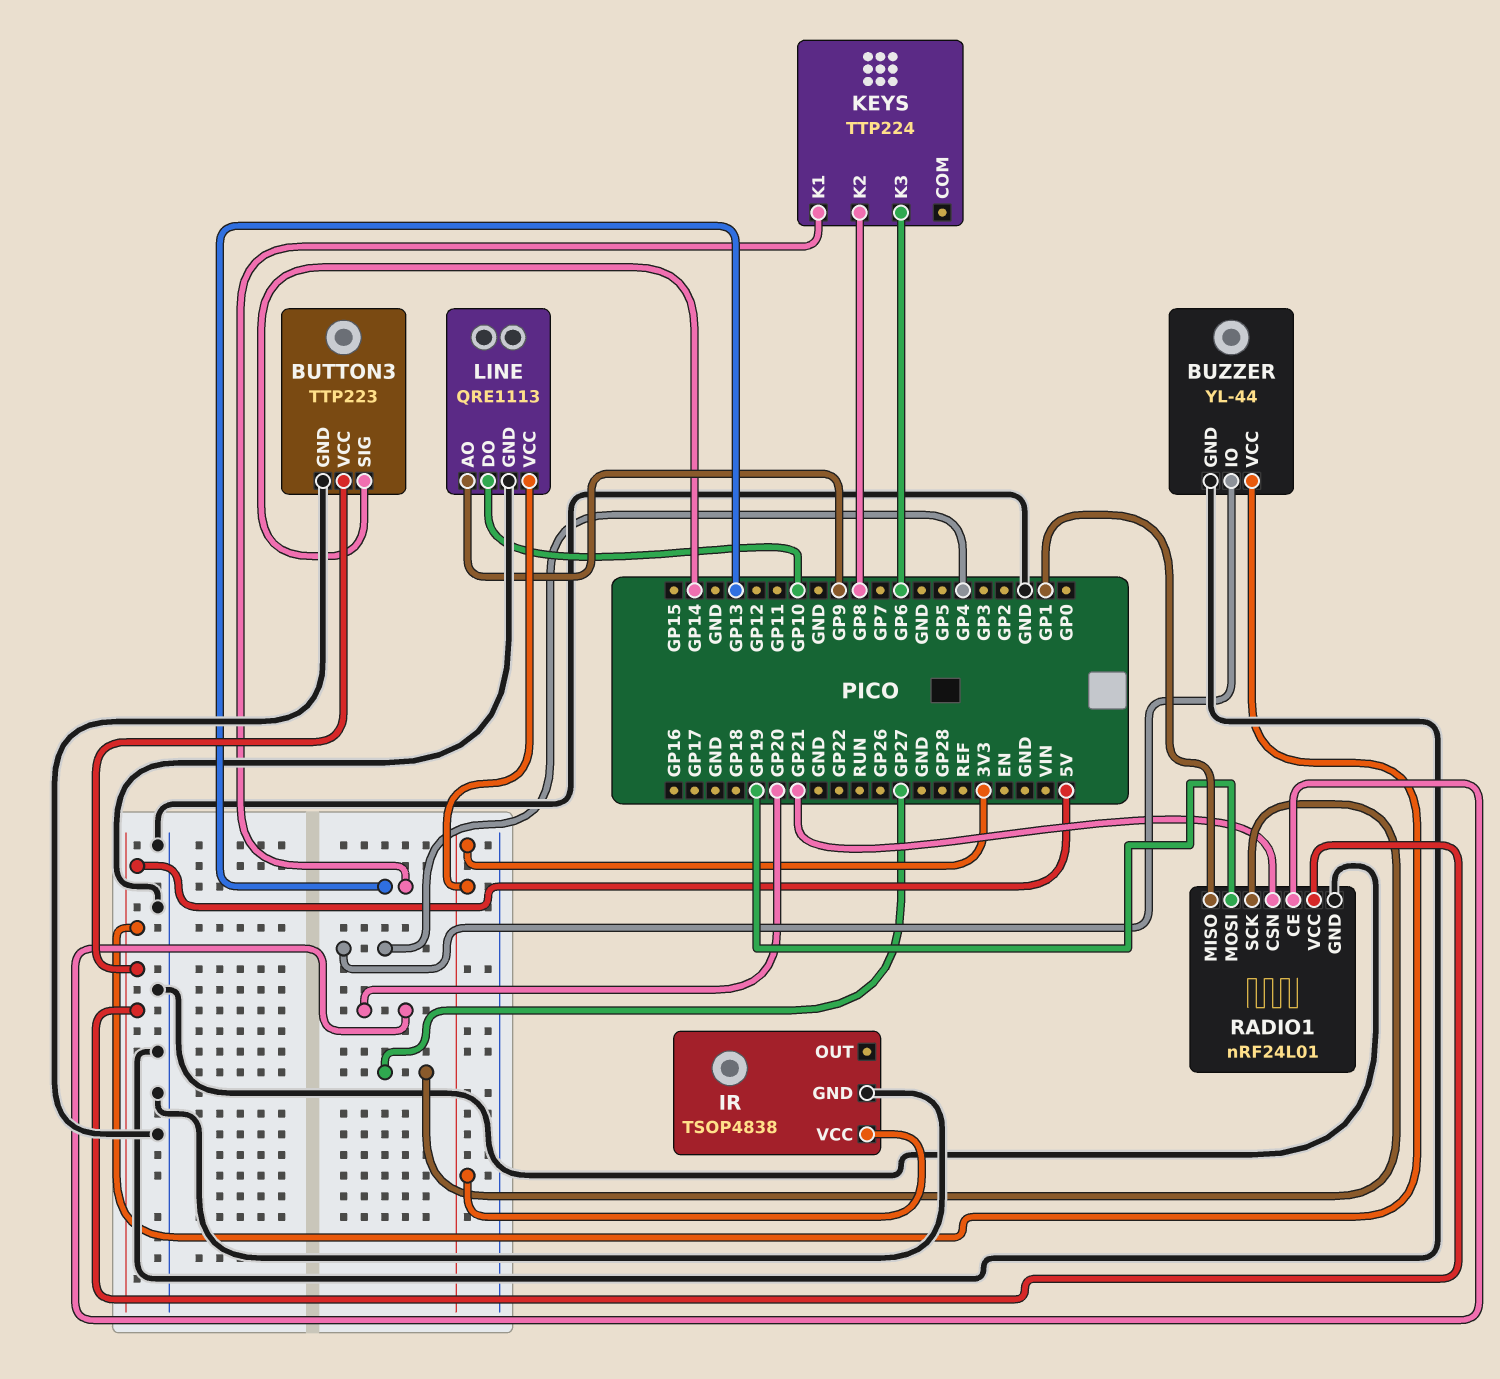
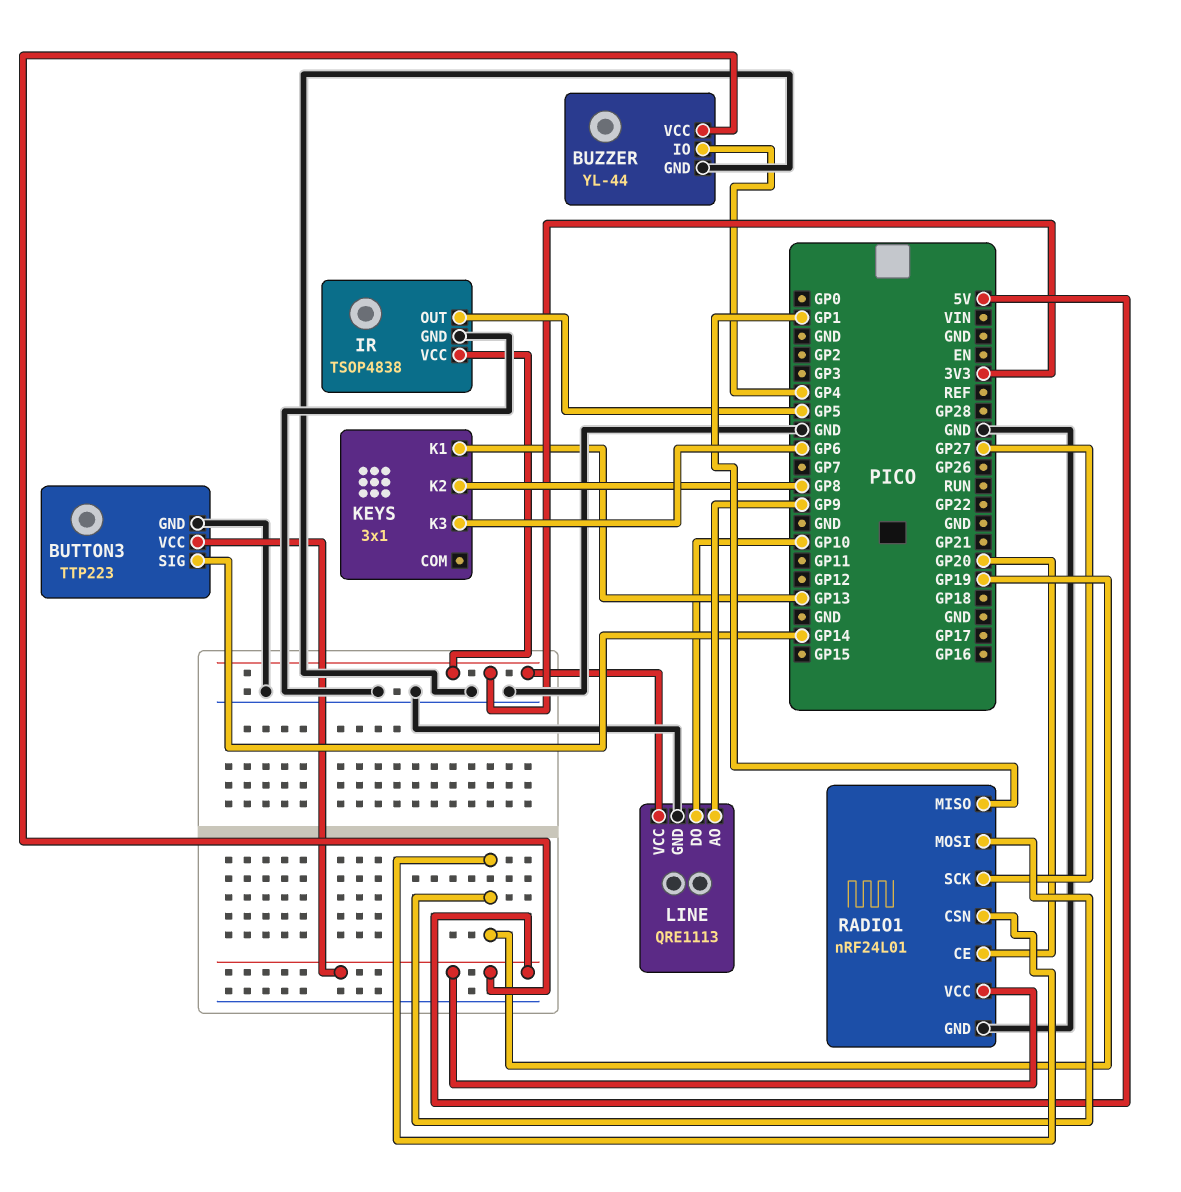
IR pin OUT: none -> GP5
KEYS: TTP224 -> 3x1
RADIO1 pin CSN: GP21 -> GP19

